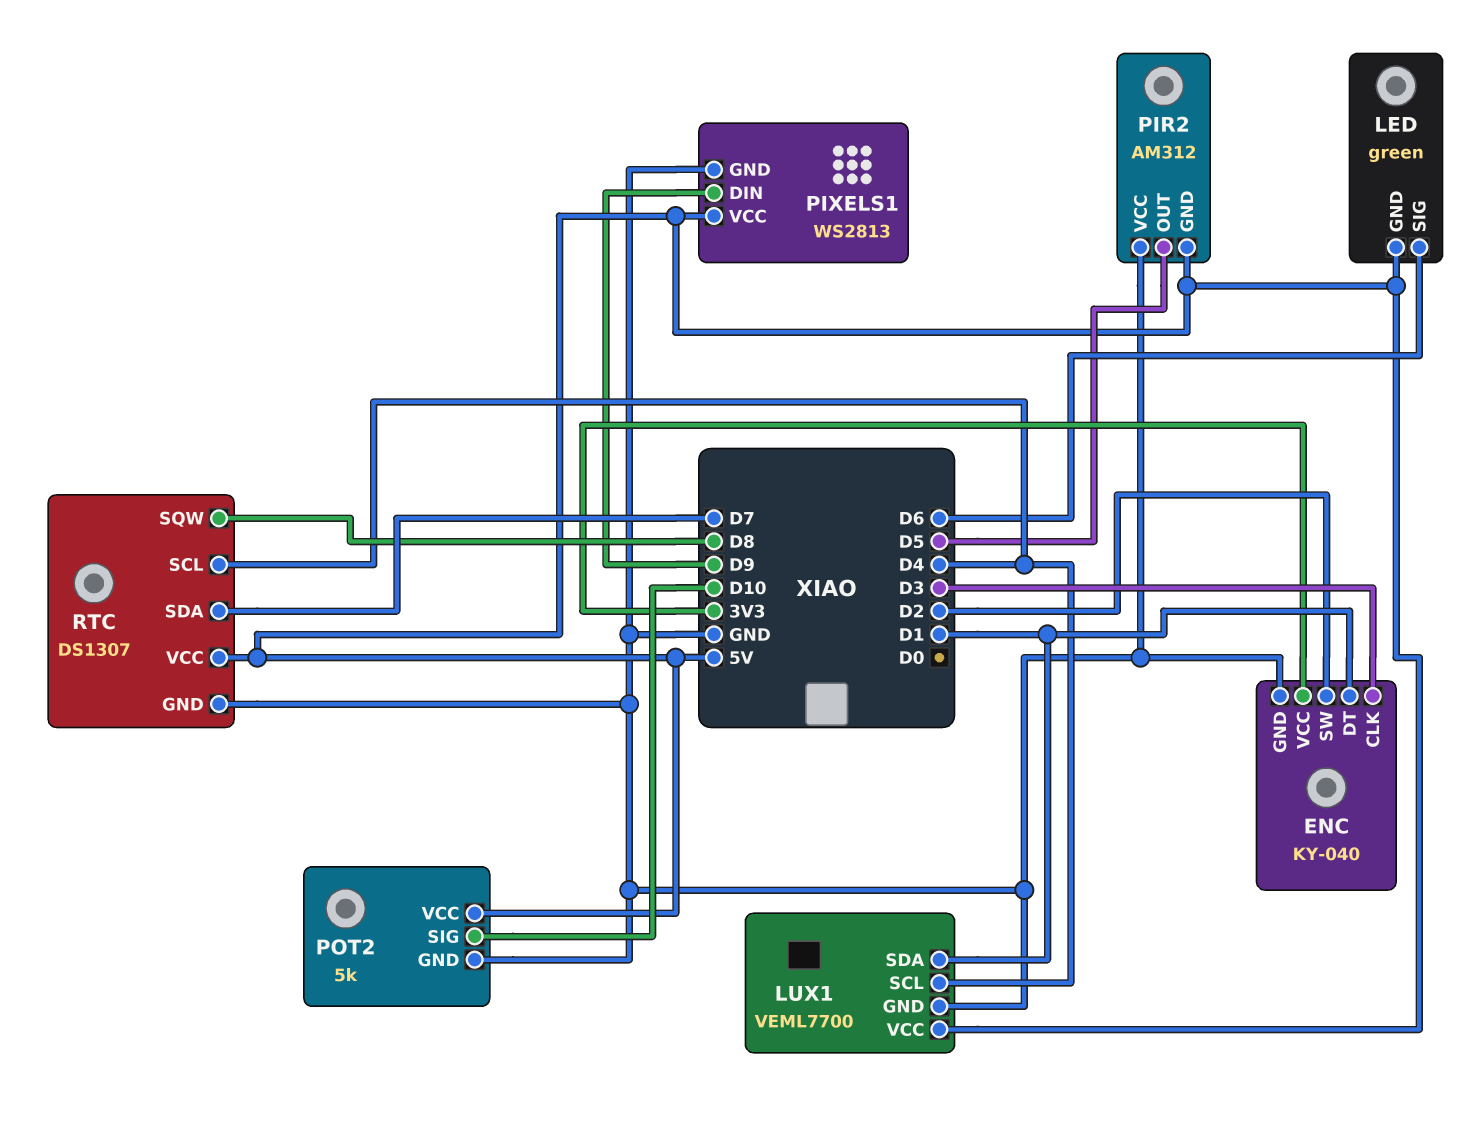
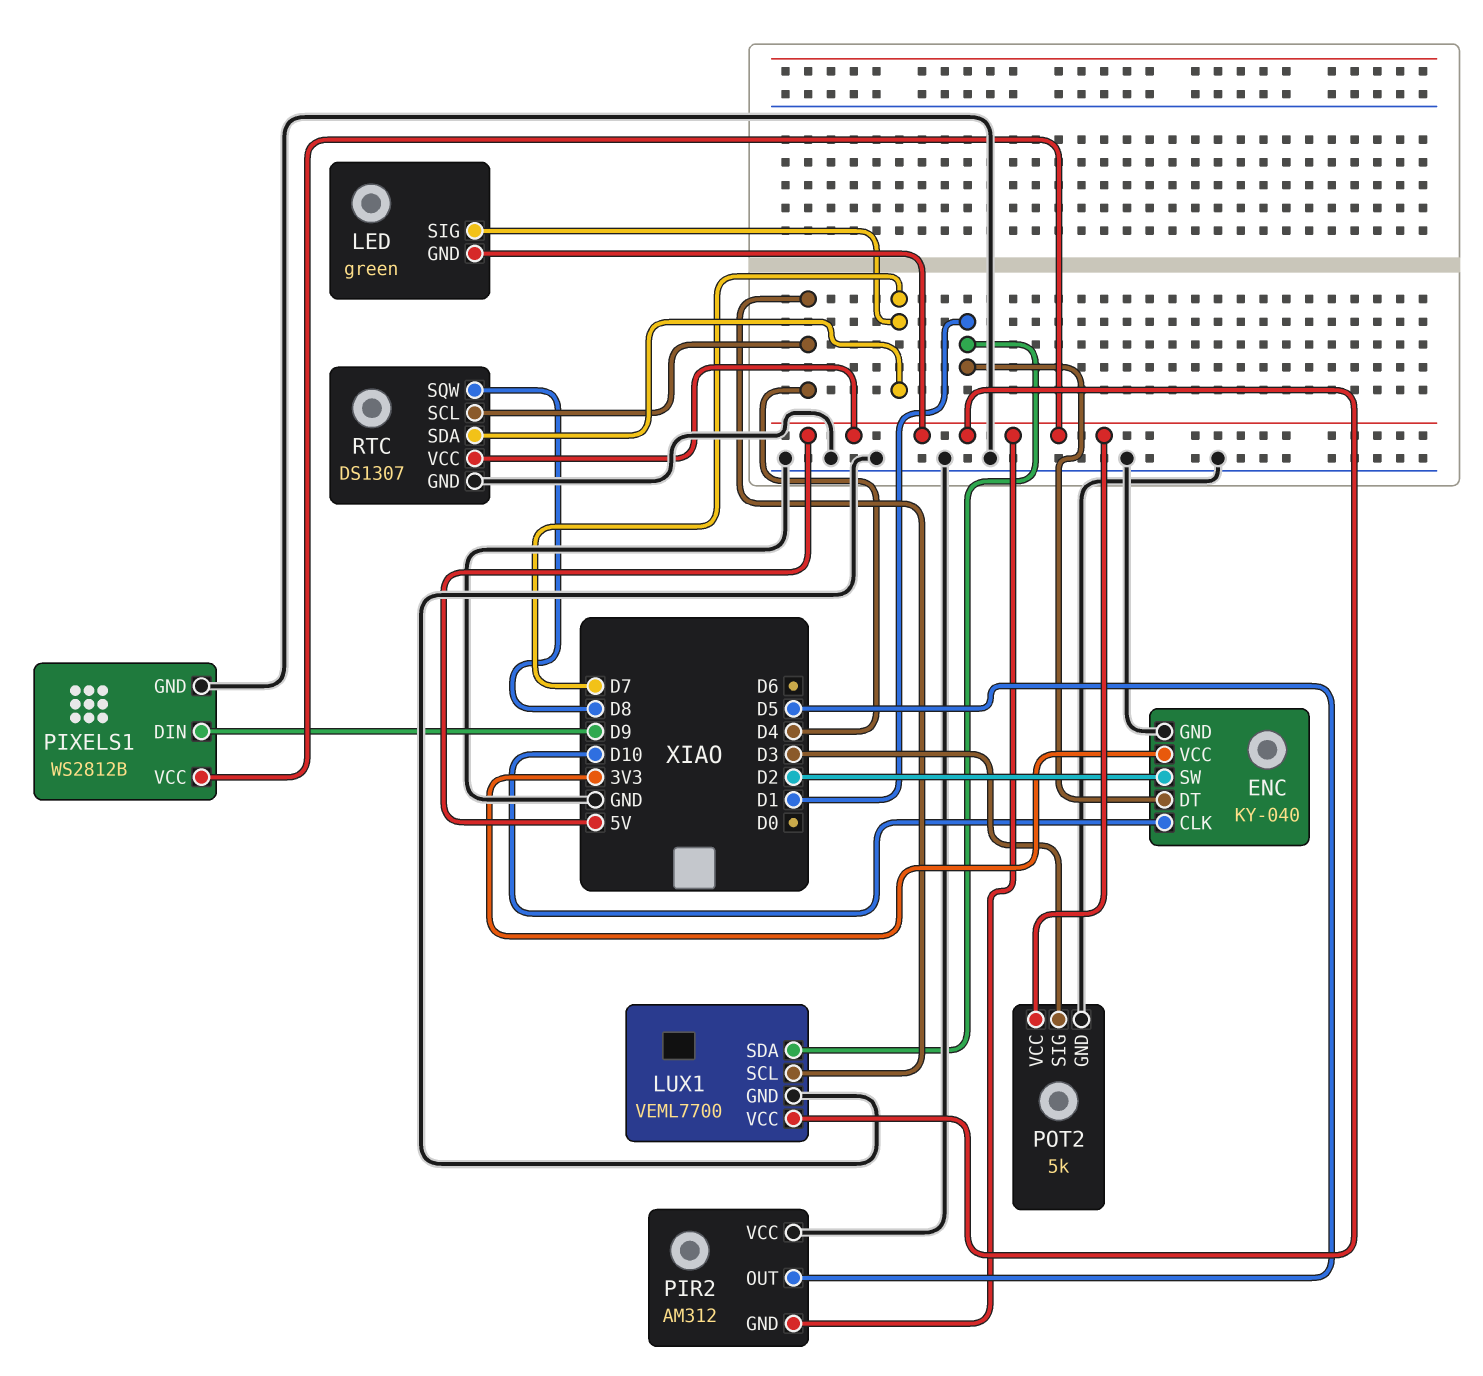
ENC pin CLK: D3 -> D10
LED pin SIG: D6 -> D7
PIXELS1: WS2813 -> WS2812B
POT2 pin SIG: D10 -> D3

